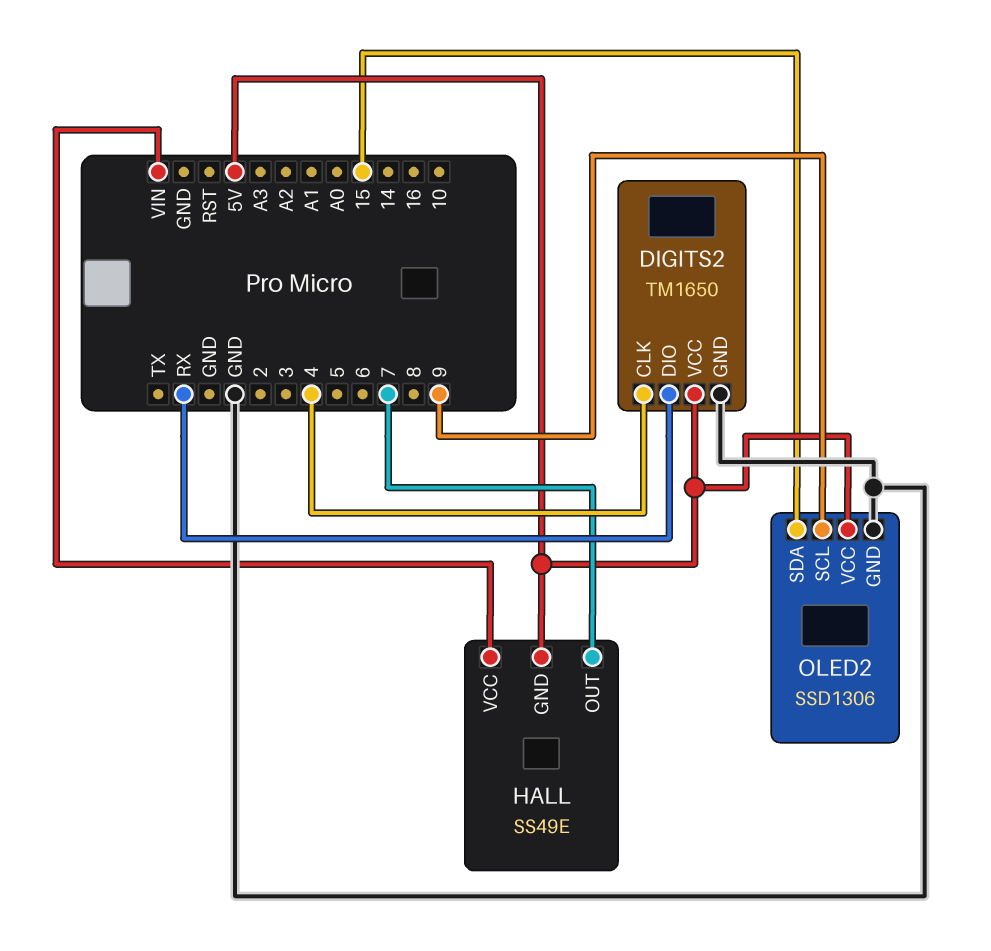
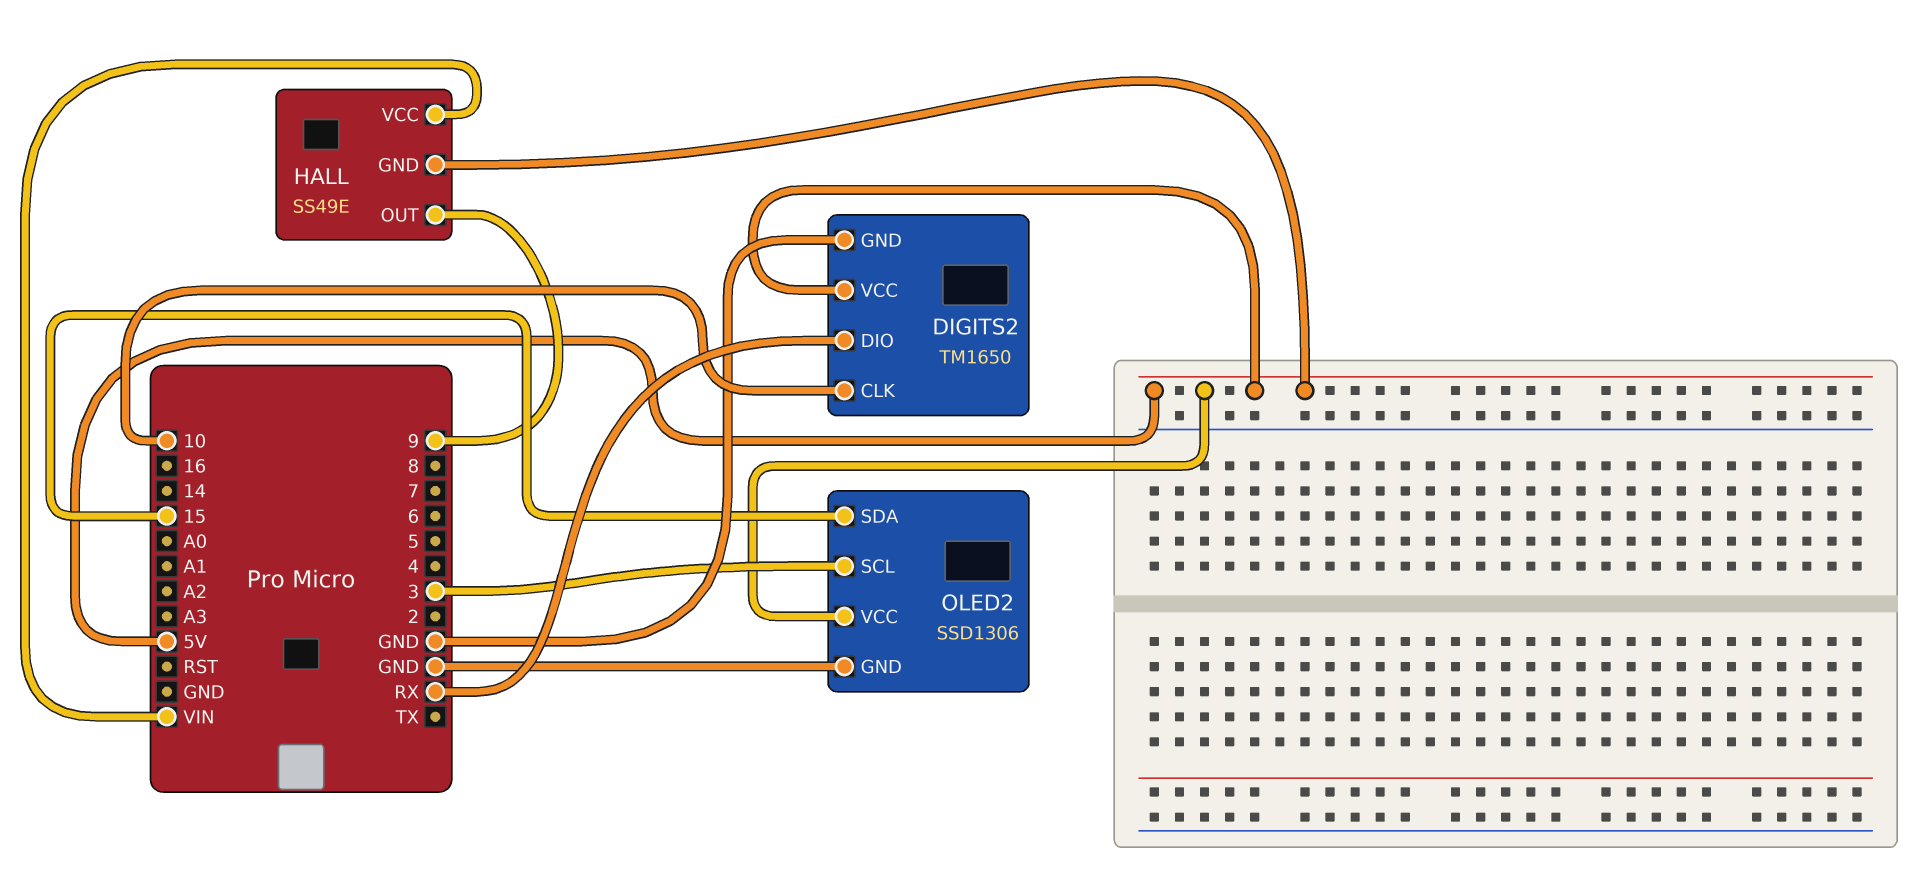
DIGITS2 pin CLK: 4 -> 10
HALL pin OUT: 7 -> 9
OLED2 pin SCL: 9 -> 3

